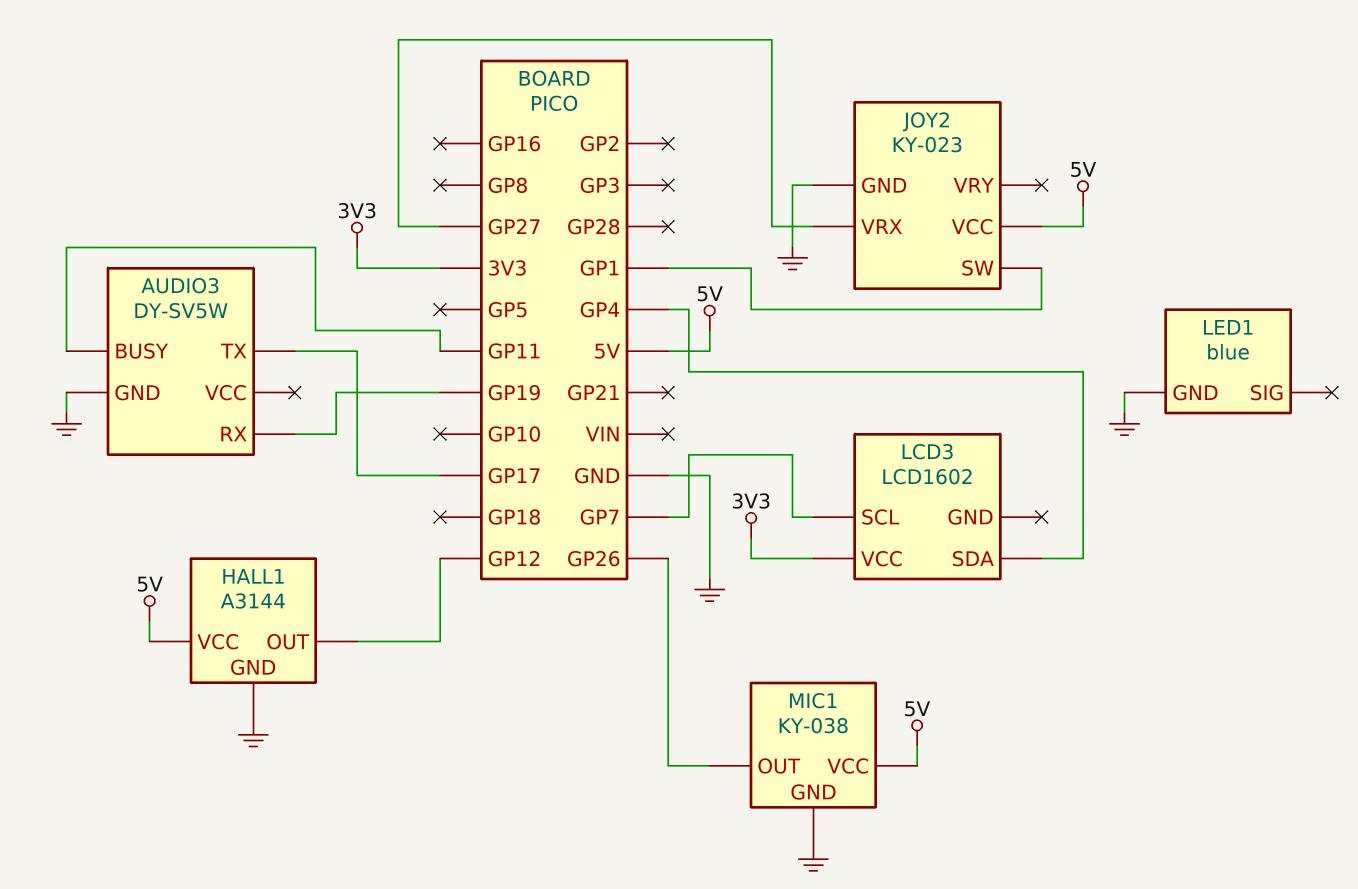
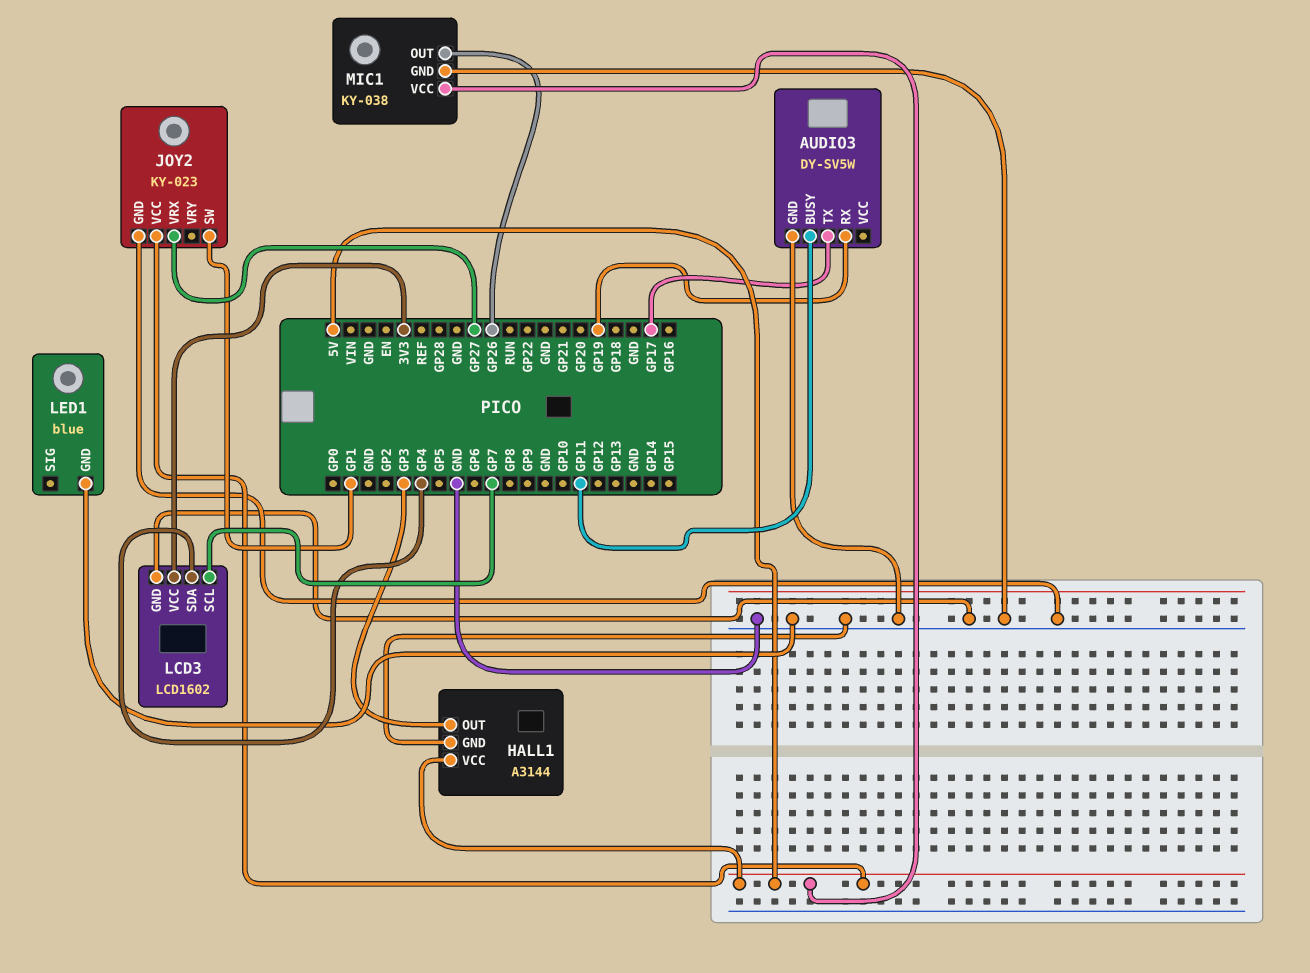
HALL1 pin OUT: GP12 -> GP3
LCD3 pin GND: none -> GND

